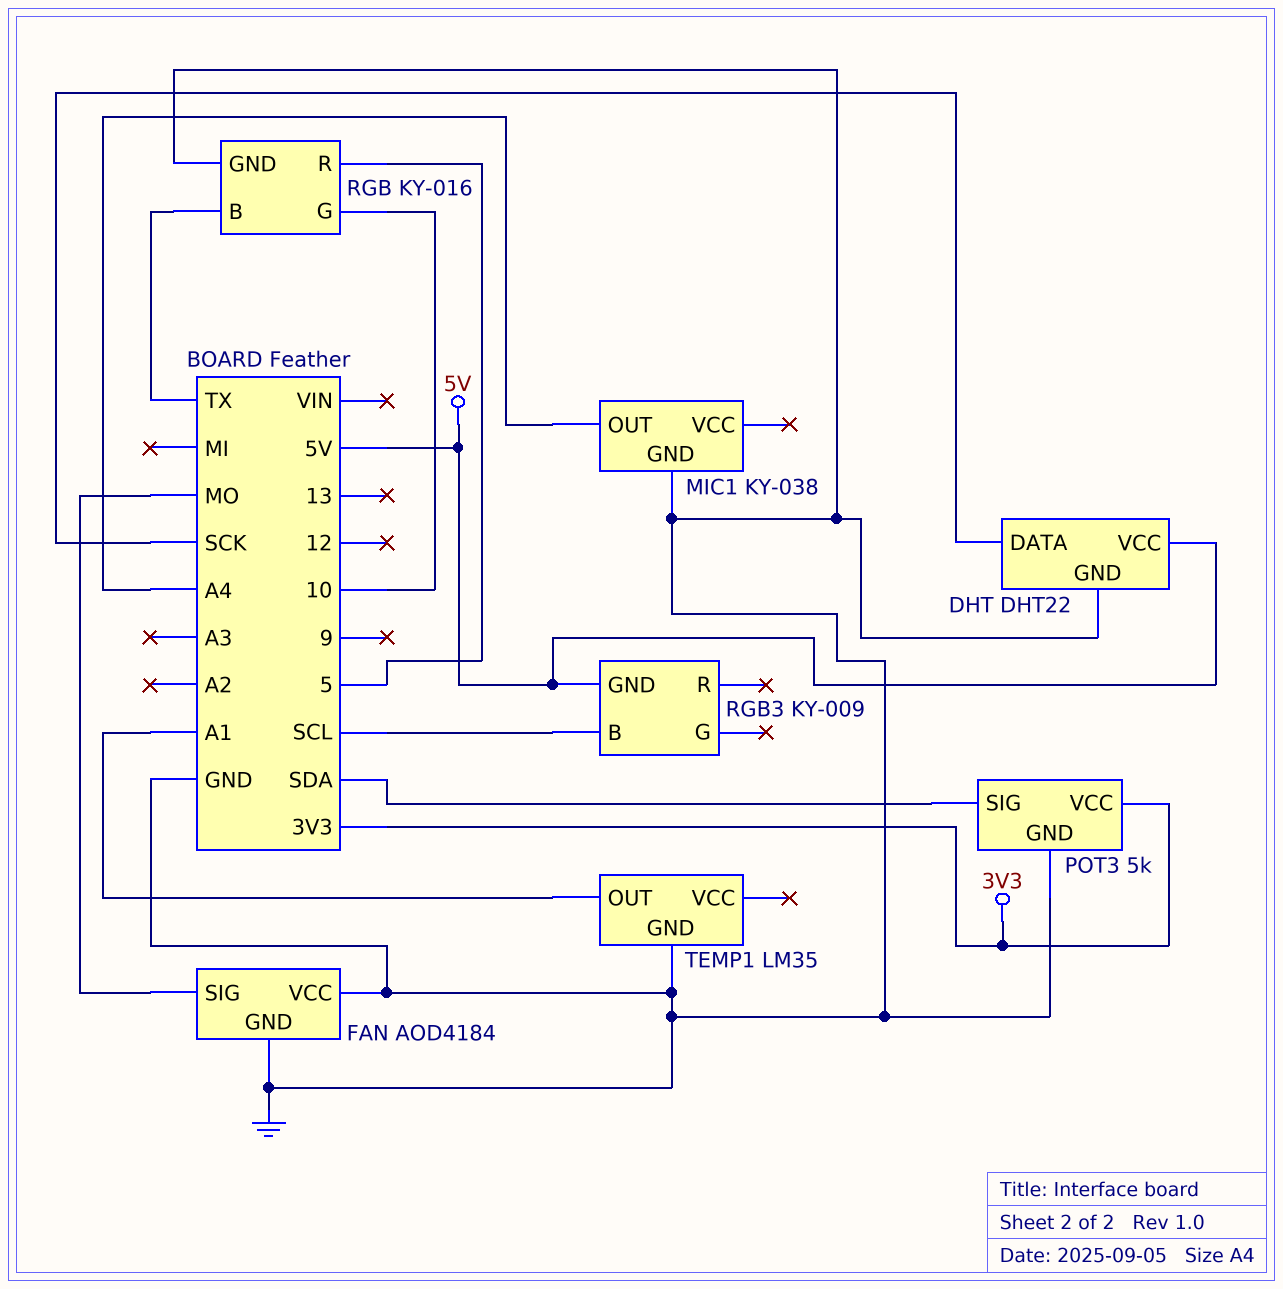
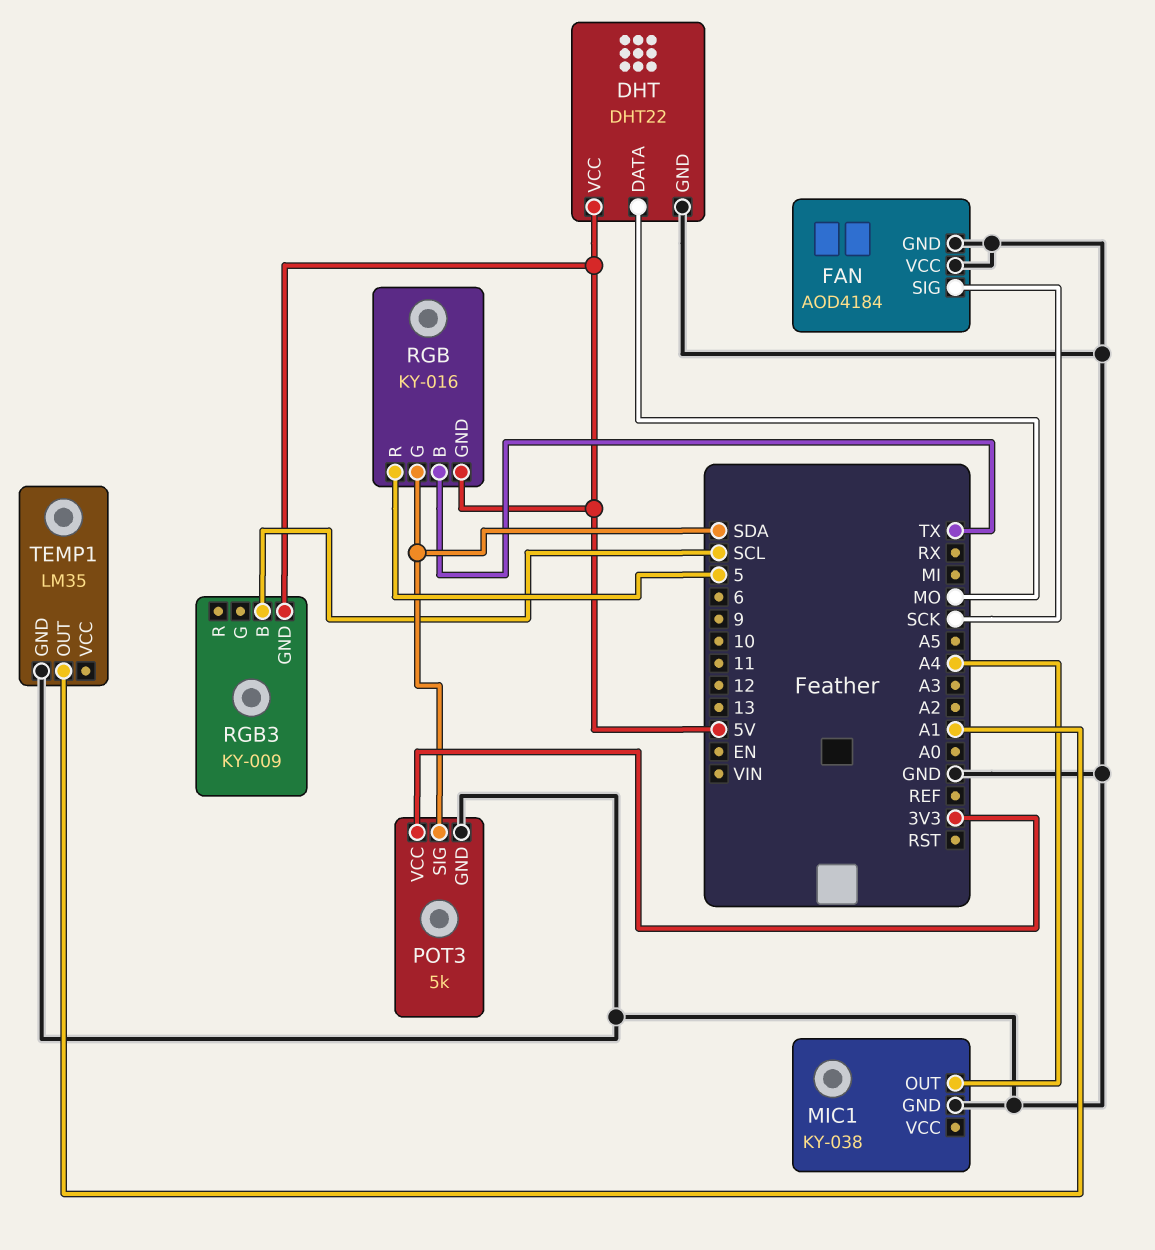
DHT pin DATA: SCK -> MO
FAN pin SIG: MO -> SCK
RGB pin G: 10 -> SDA
RGB pin GND: GND -> 5V

